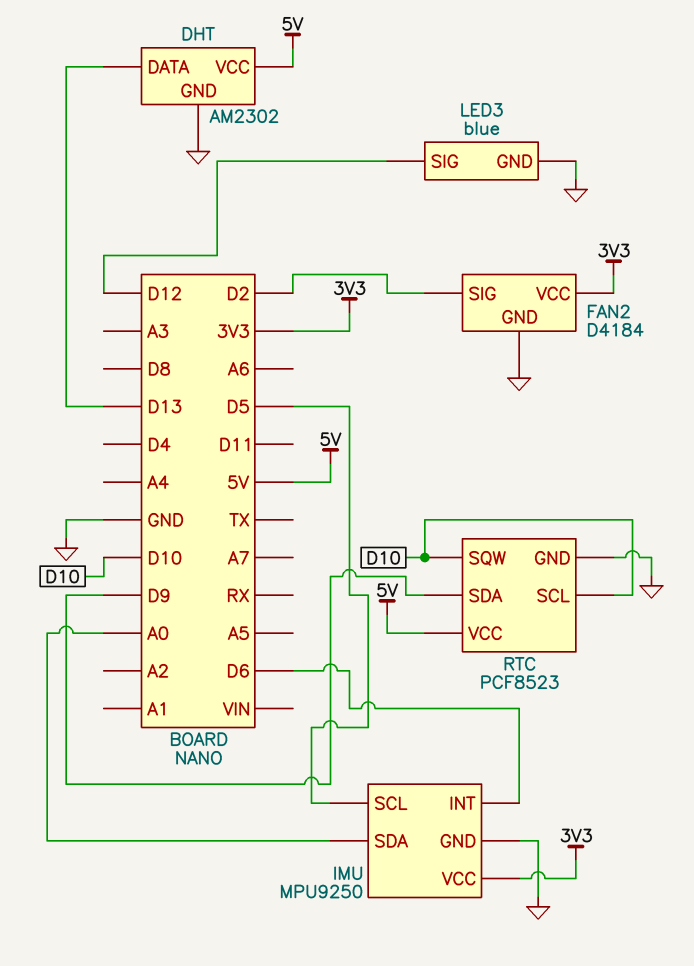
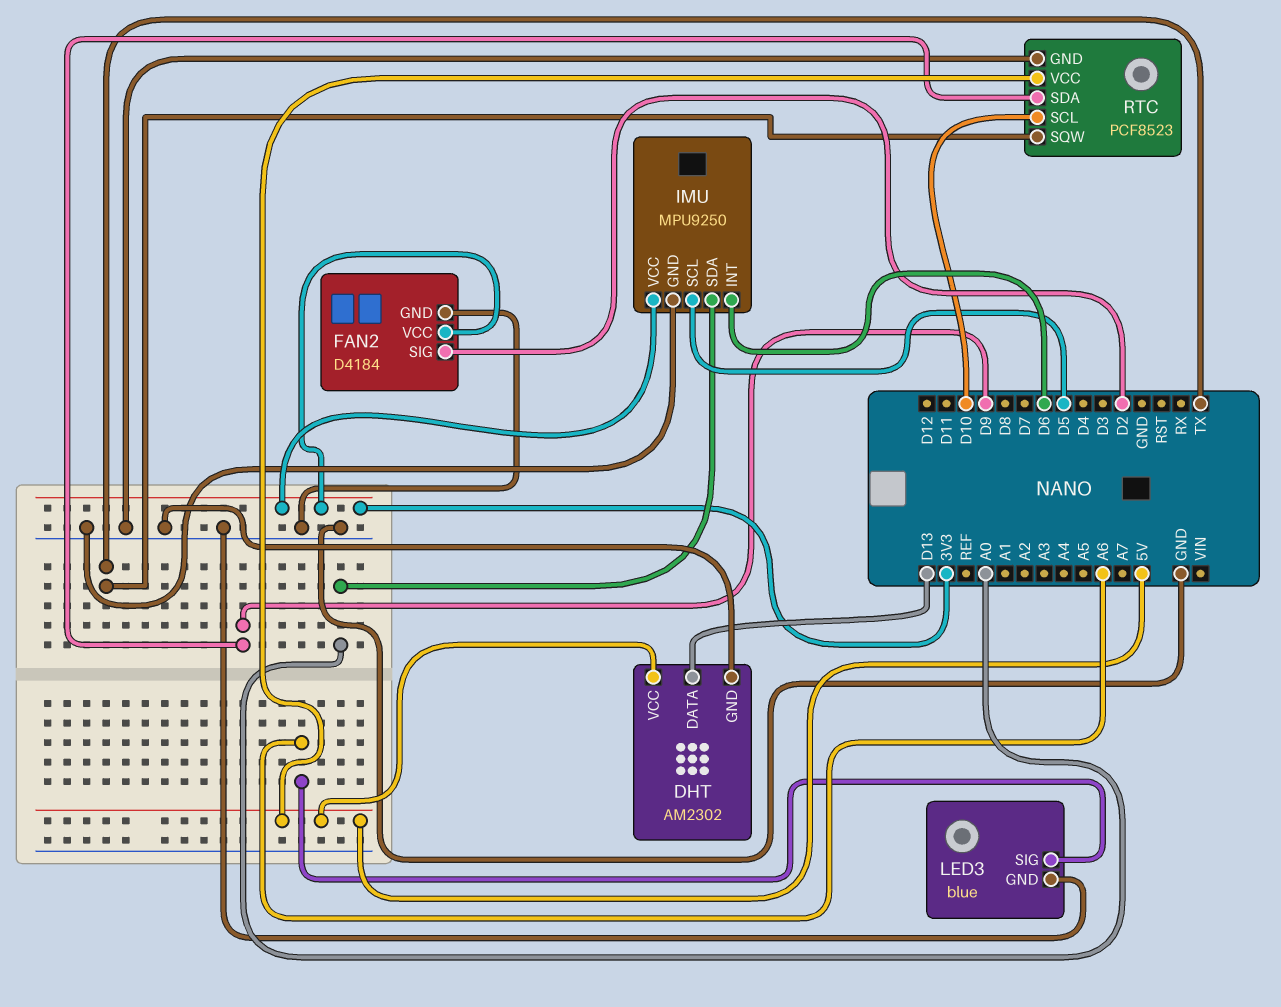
LED3 pin SIG: D12 -> A6
RTC pin SQW: D10 -> TX

